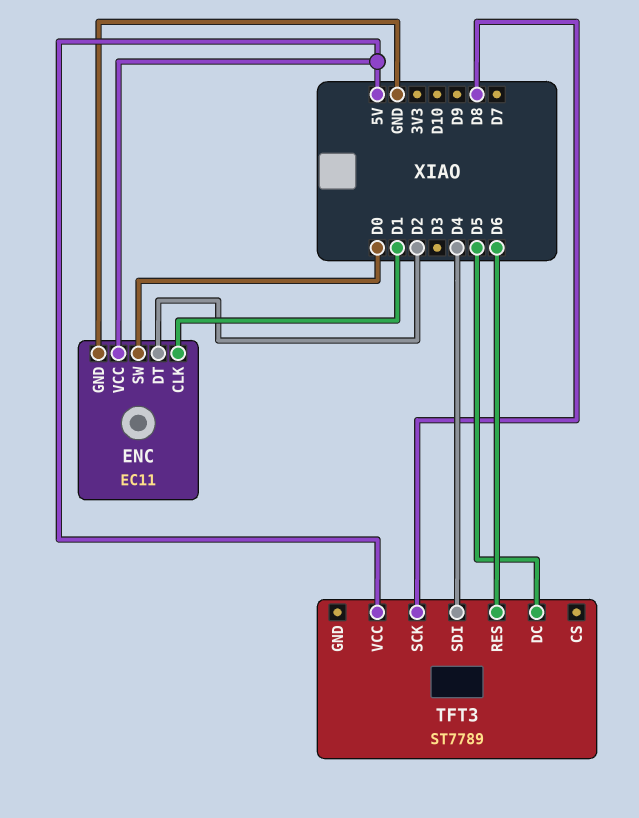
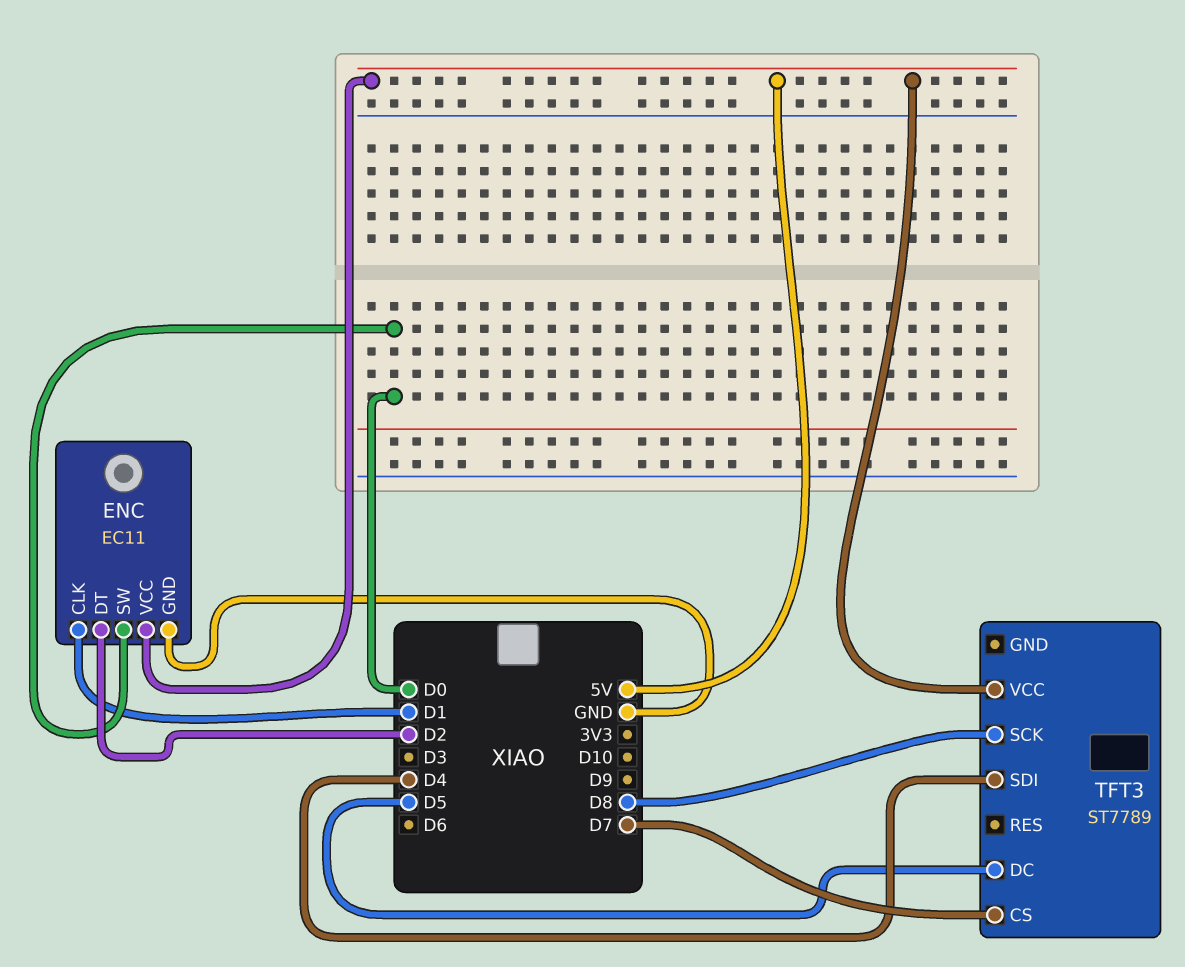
TFT3 pin CS: none -> D7
TFT3 pin RES: D6 -> none

